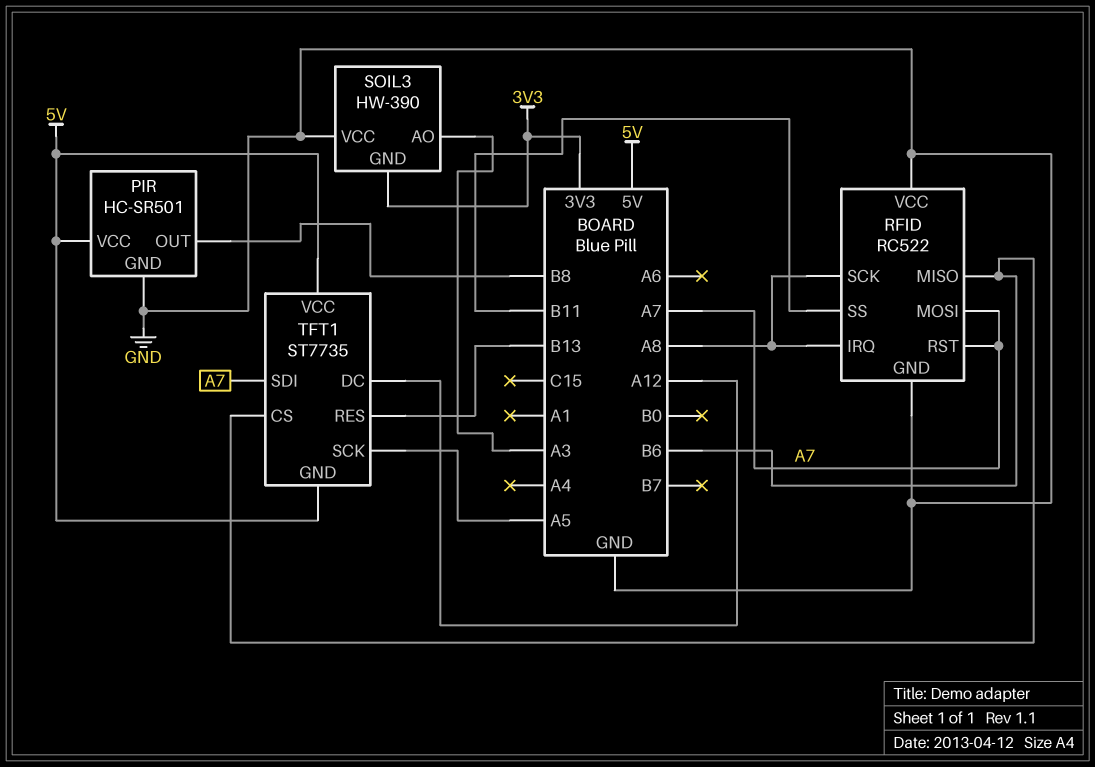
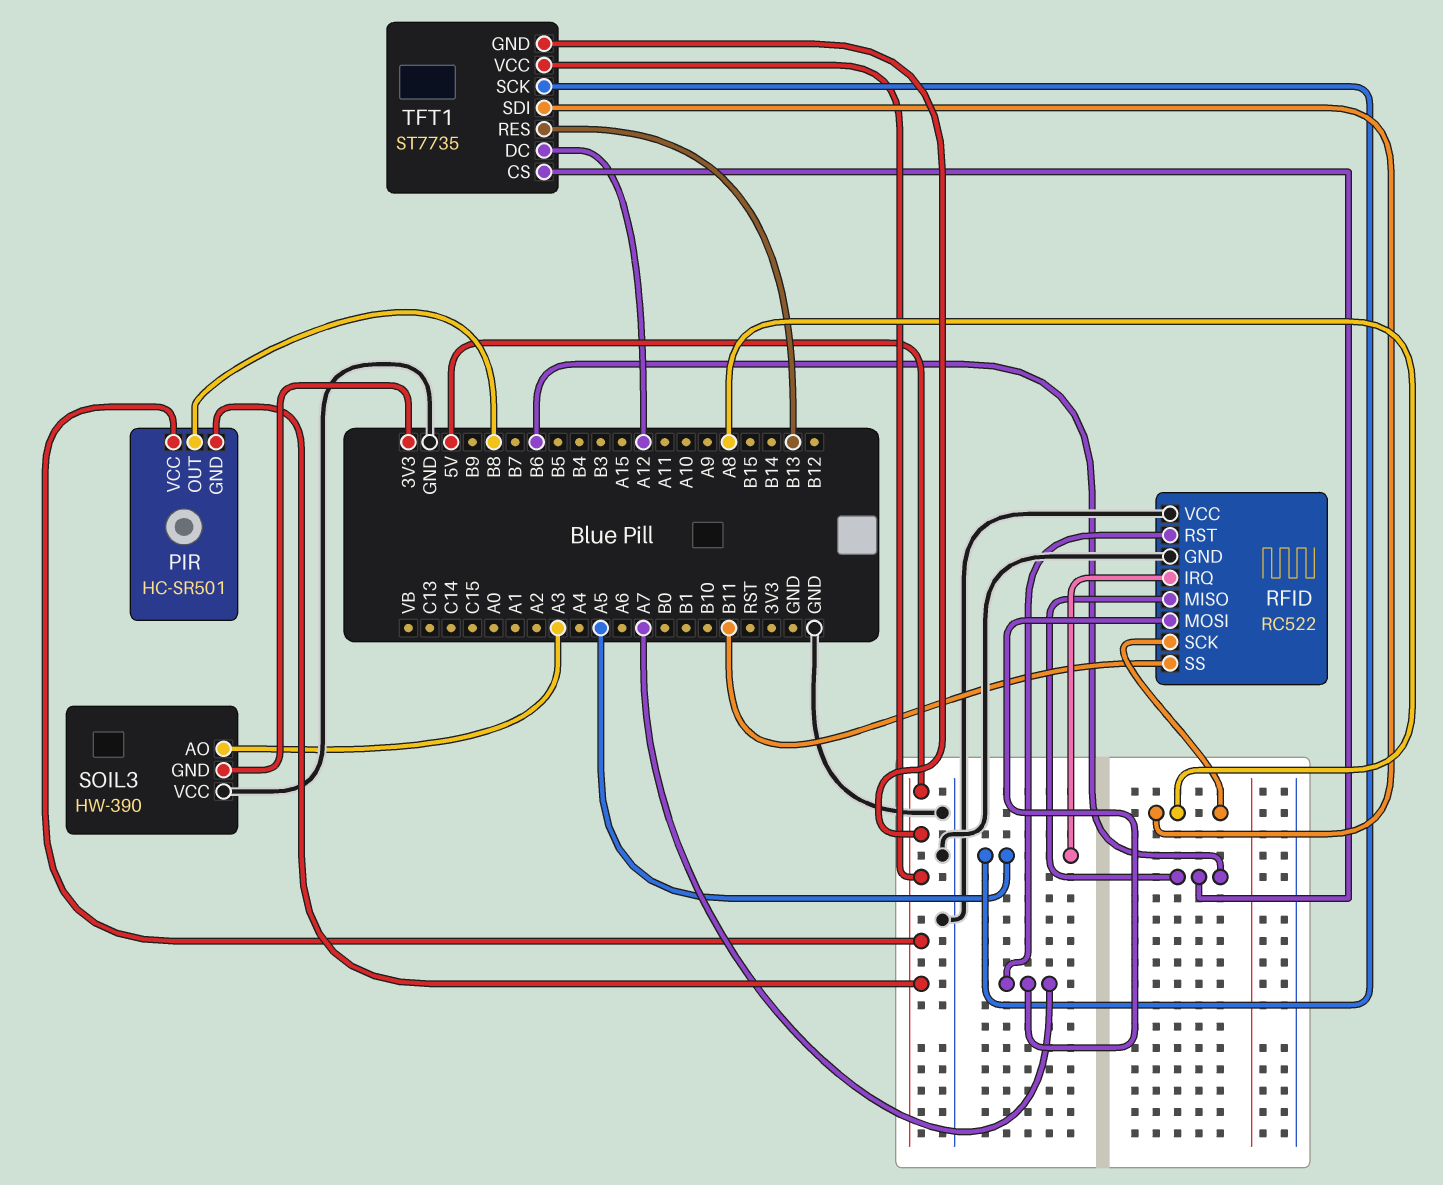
PIR pin GND: GND -> 5V
RFID pin IRQ: A8 -> A5
TFT1 pin SDI: A7 -> A8

